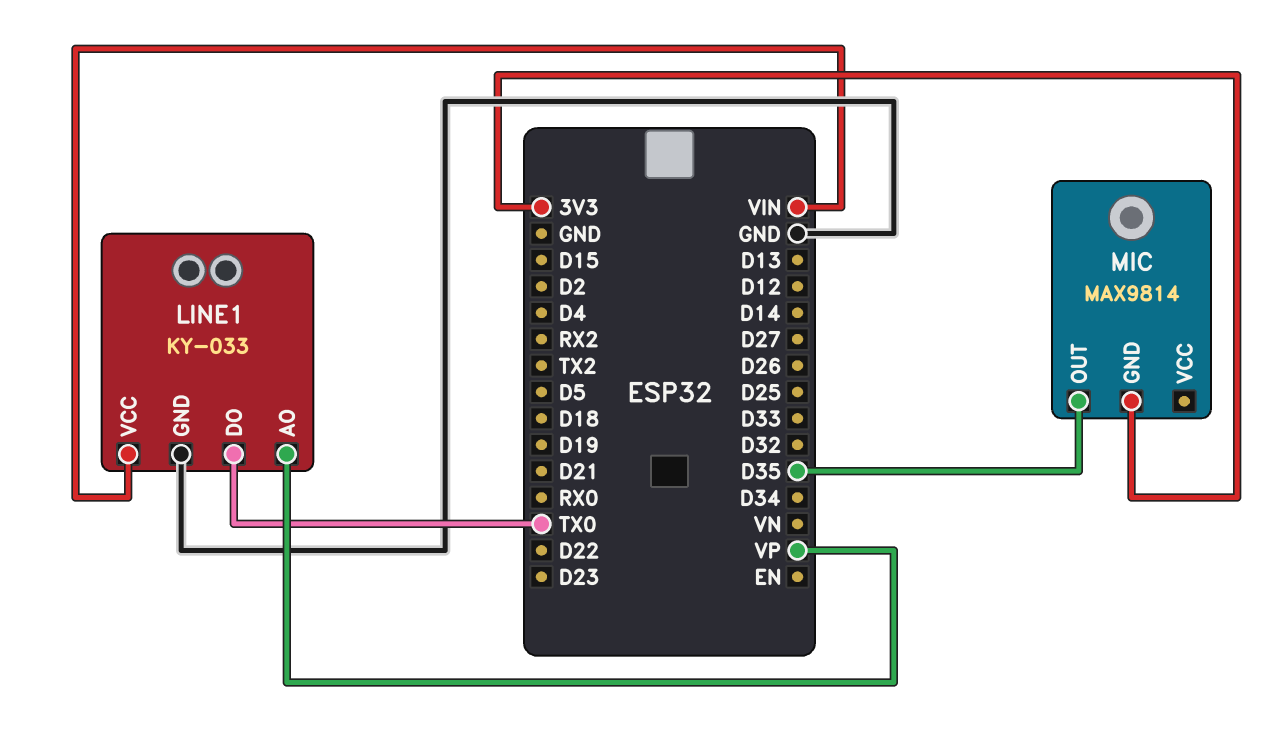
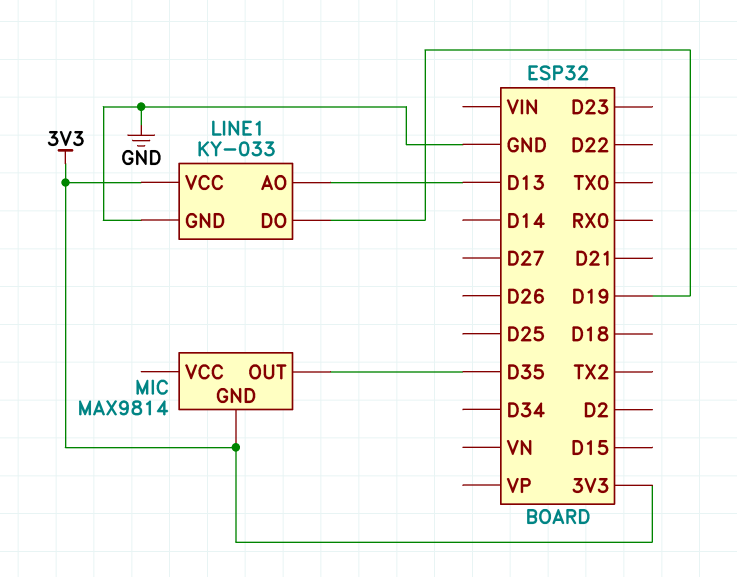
LINE1 pin AO: VP -> D13
LINE1 pin DO: TX0 -> D19
LINE1 pin VCC: VIN -> 3V3

